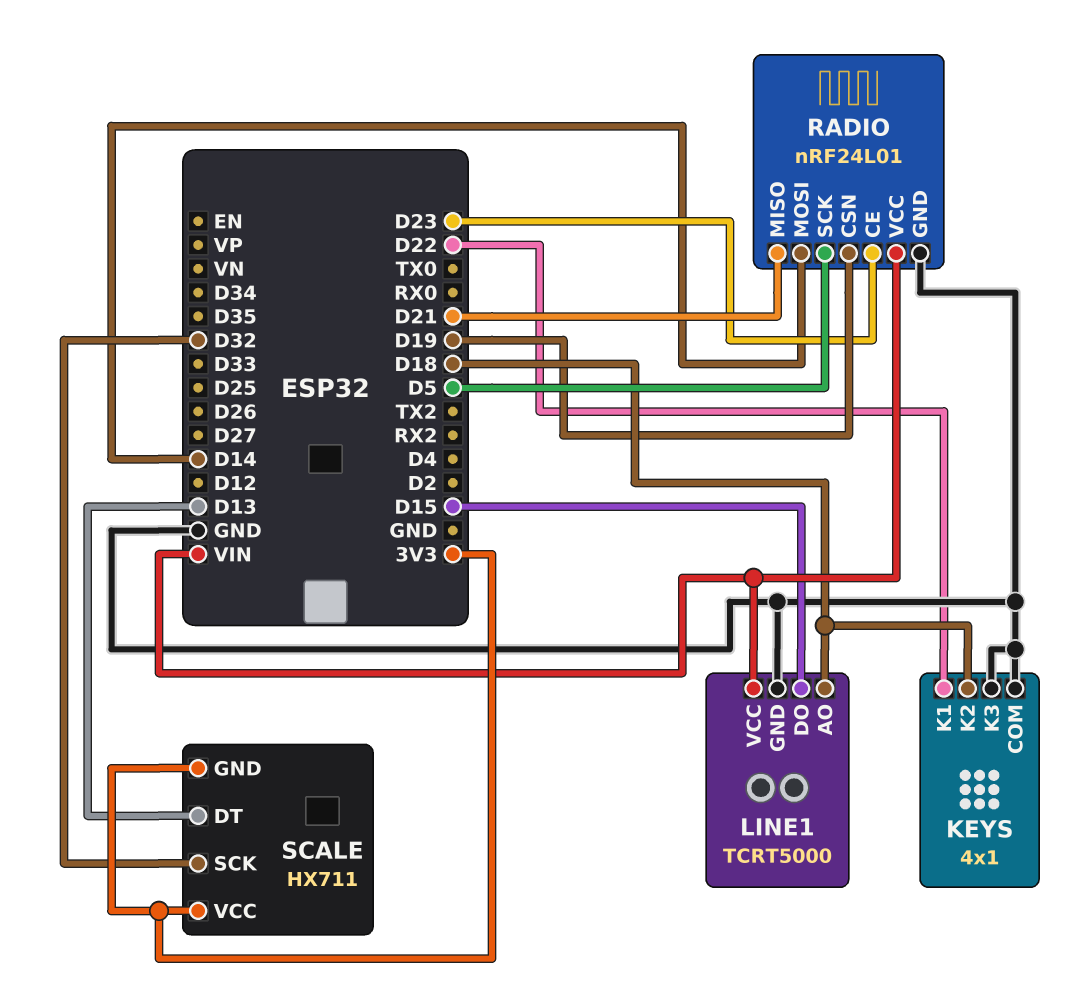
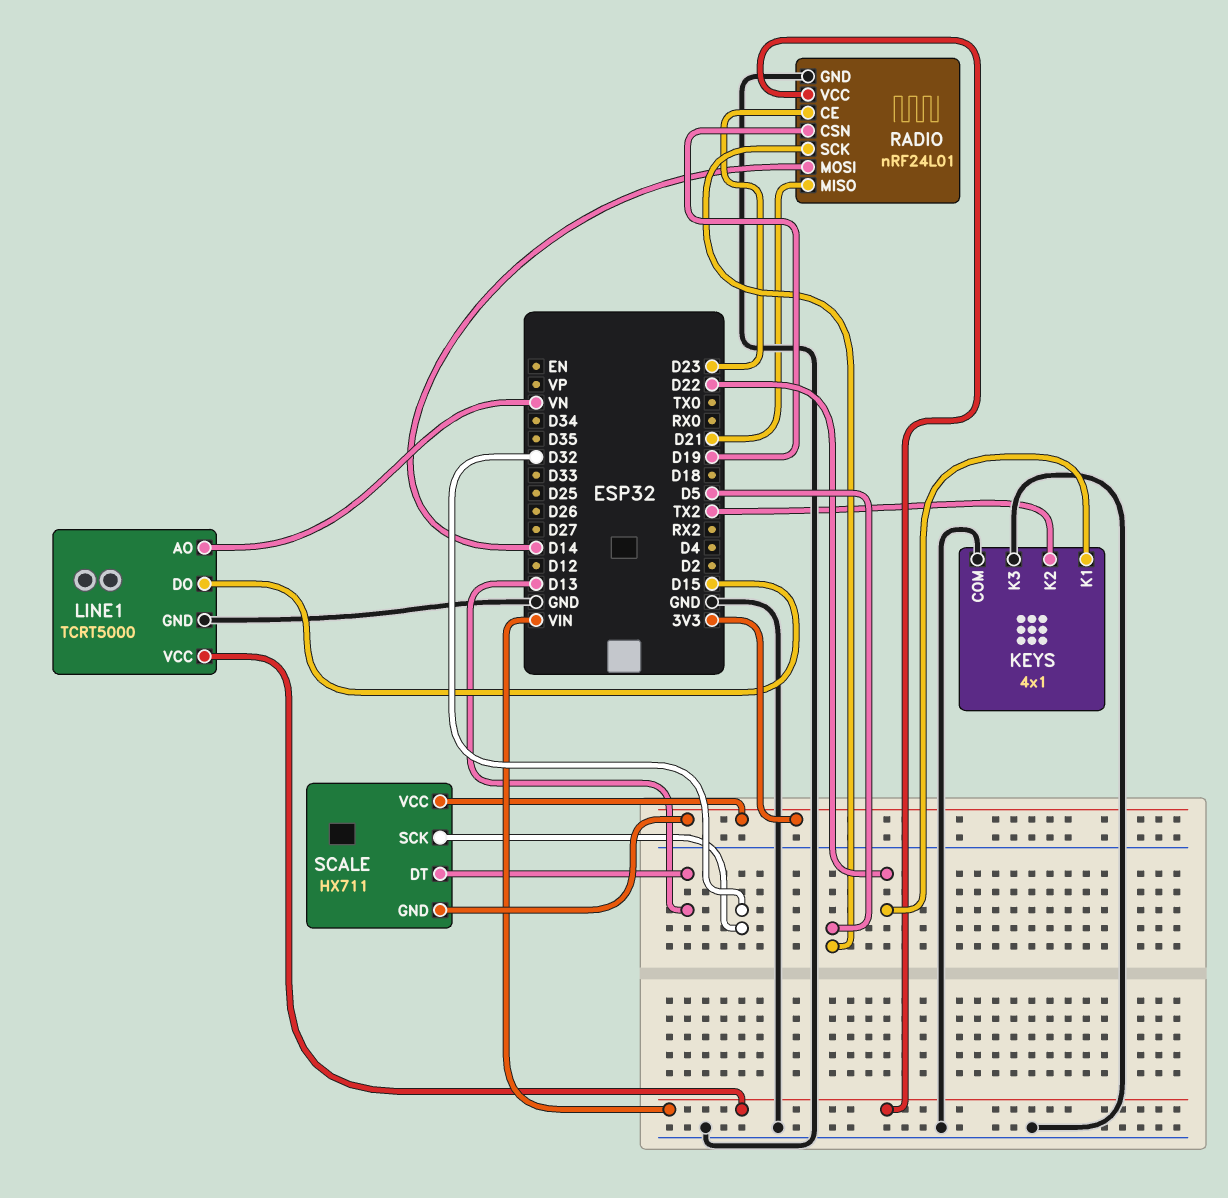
KEYS pin K2: D18 -> TX2
LINE1 pin AO: D18 -> VN

